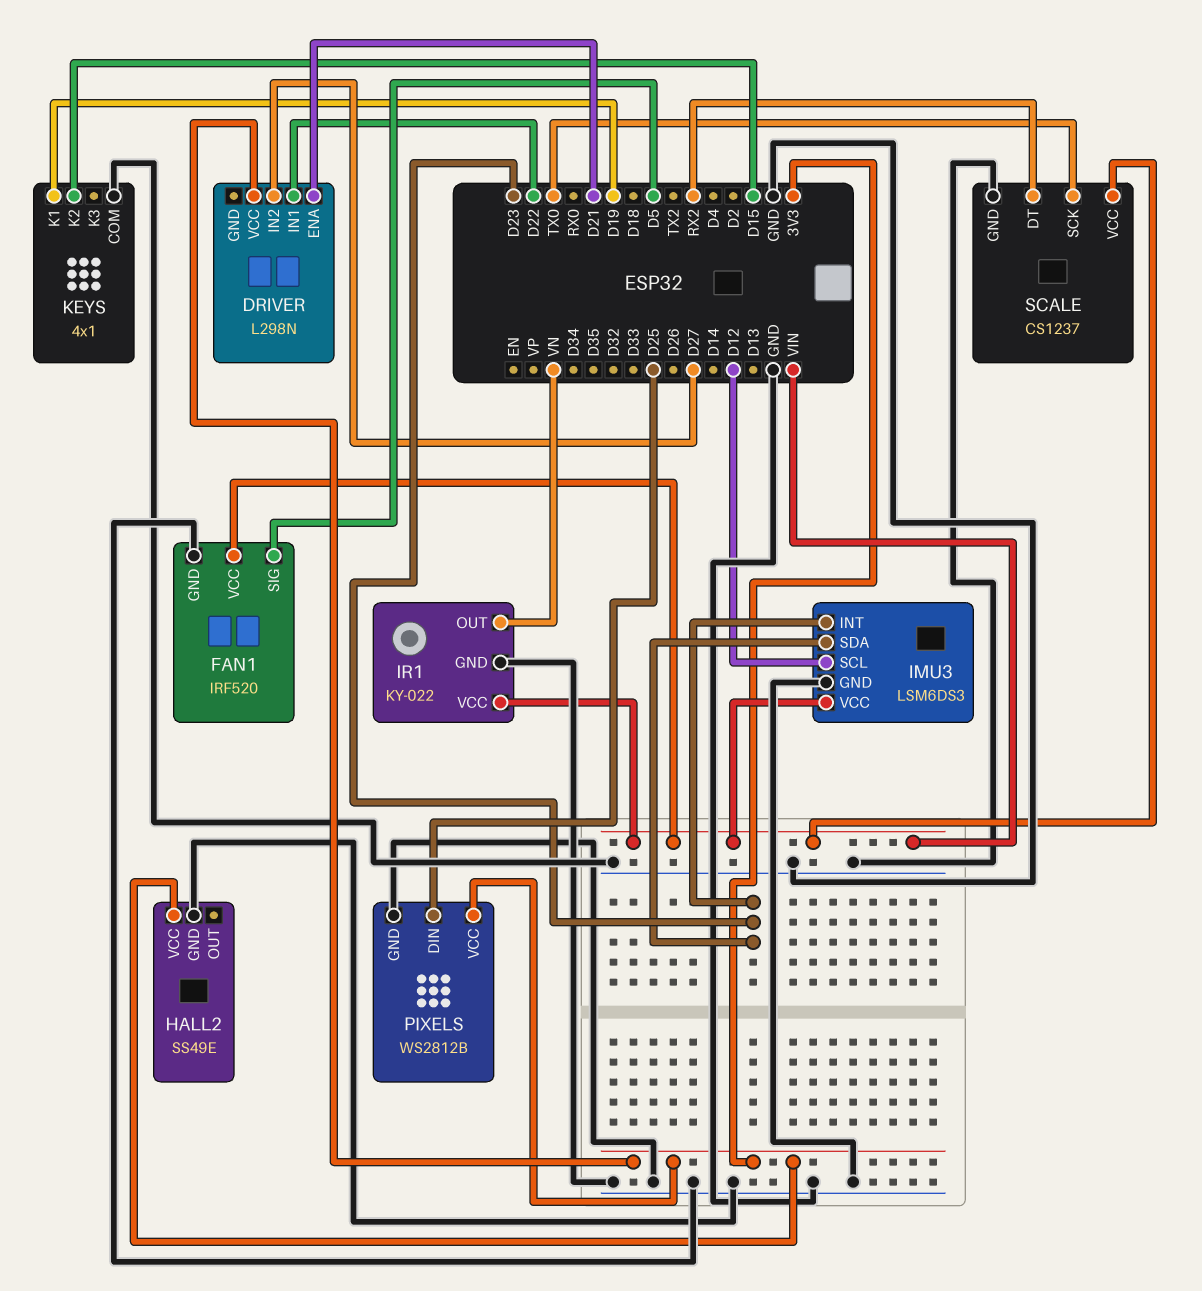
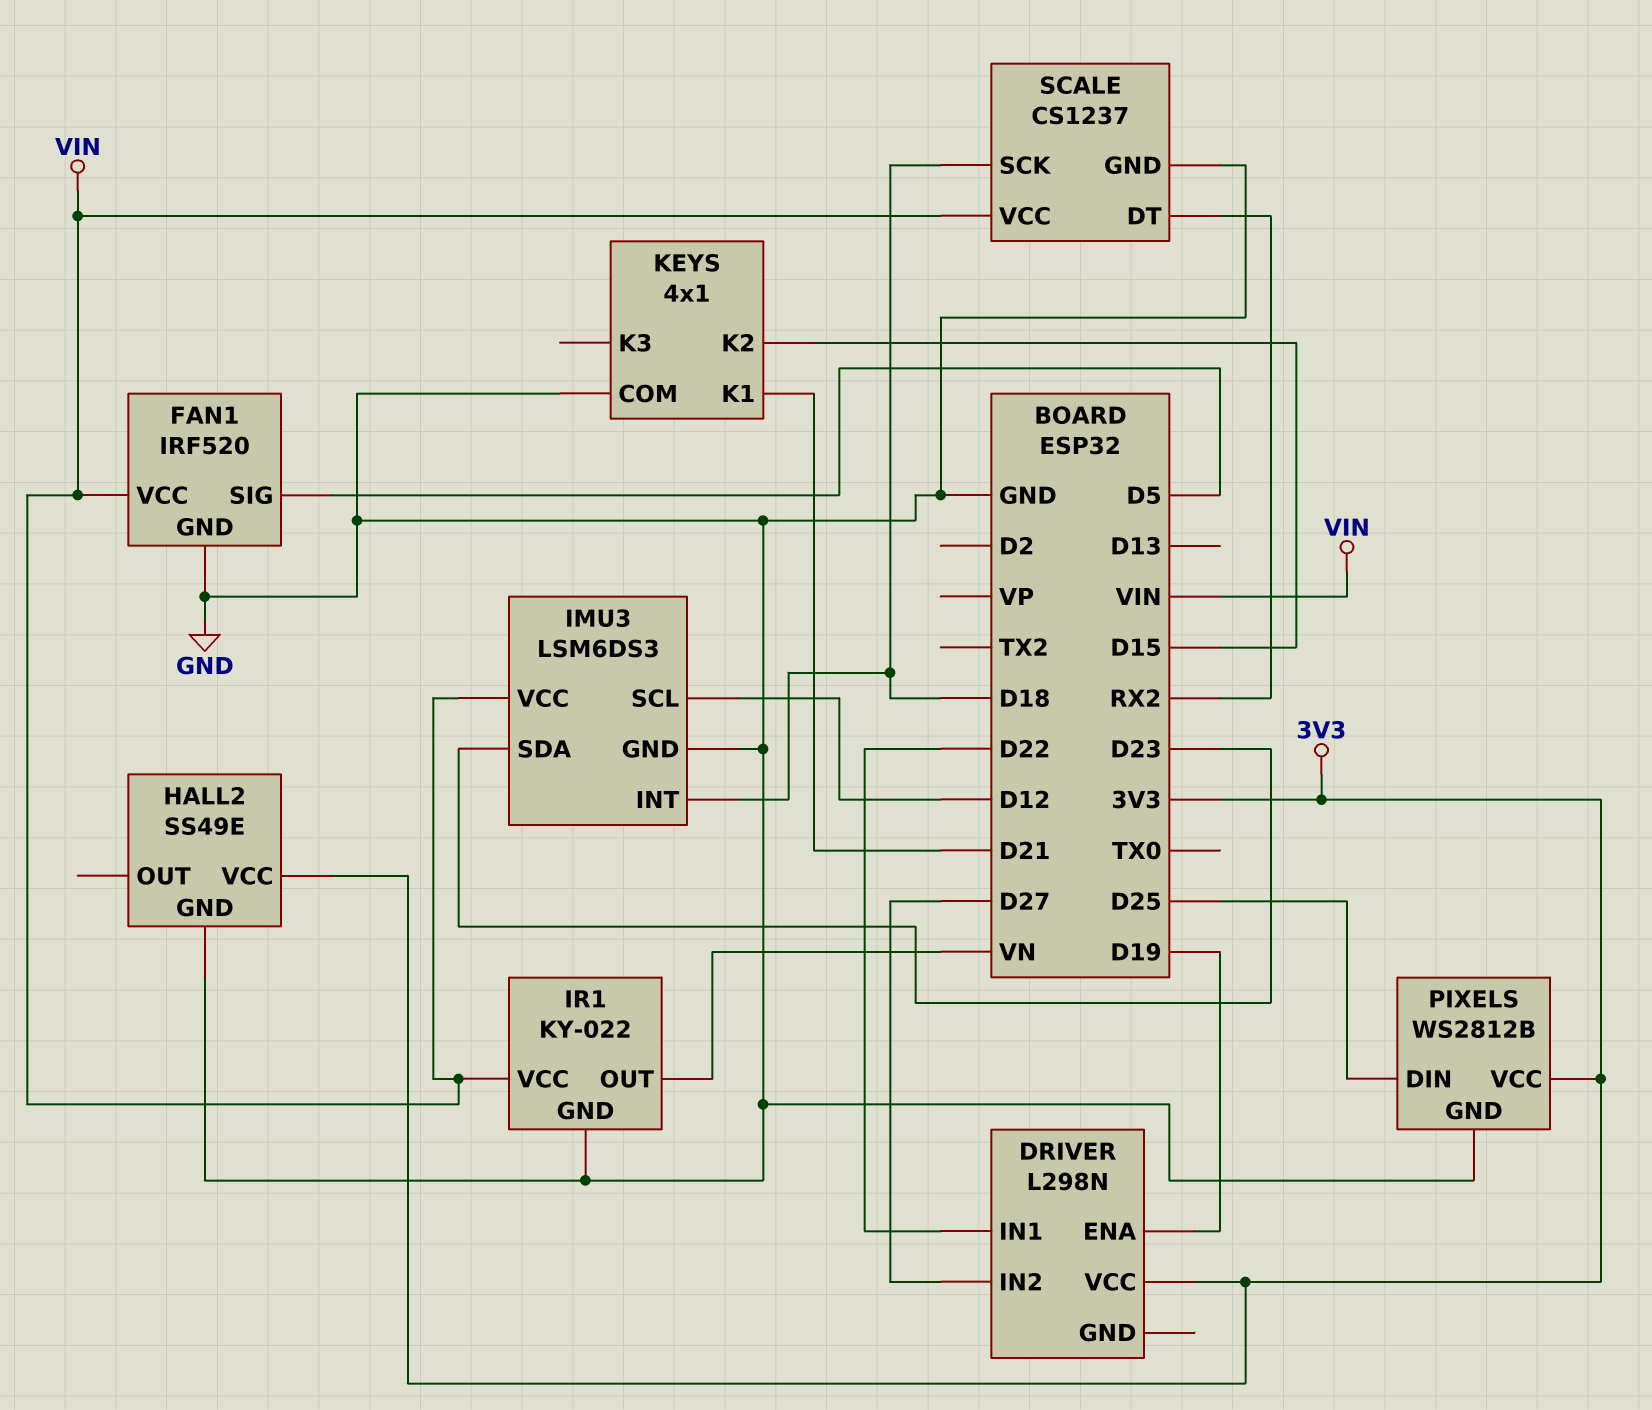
DRIVER pin ENA: D21 -> D19
IMU3 pin INT: D23 -> D18
KEYS pin K1: D19 -> D21
SCALE pin SCK: TX0 -> D18

